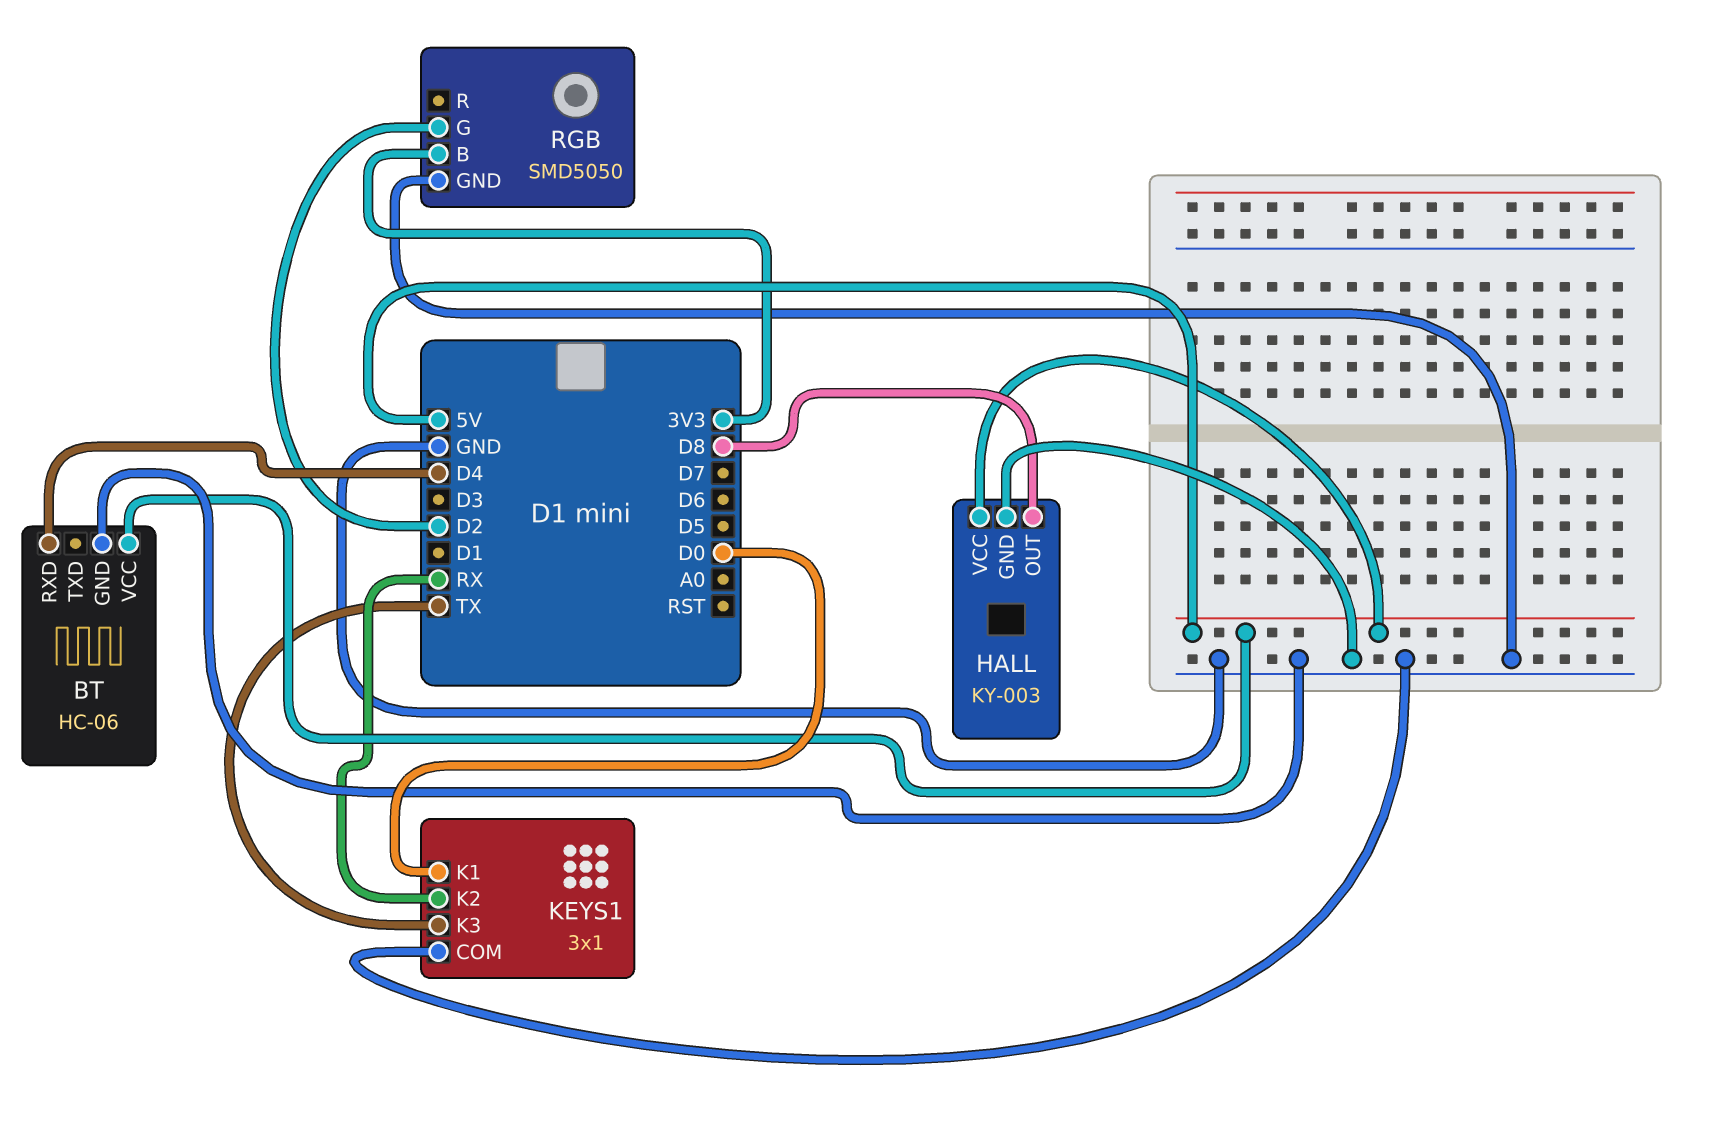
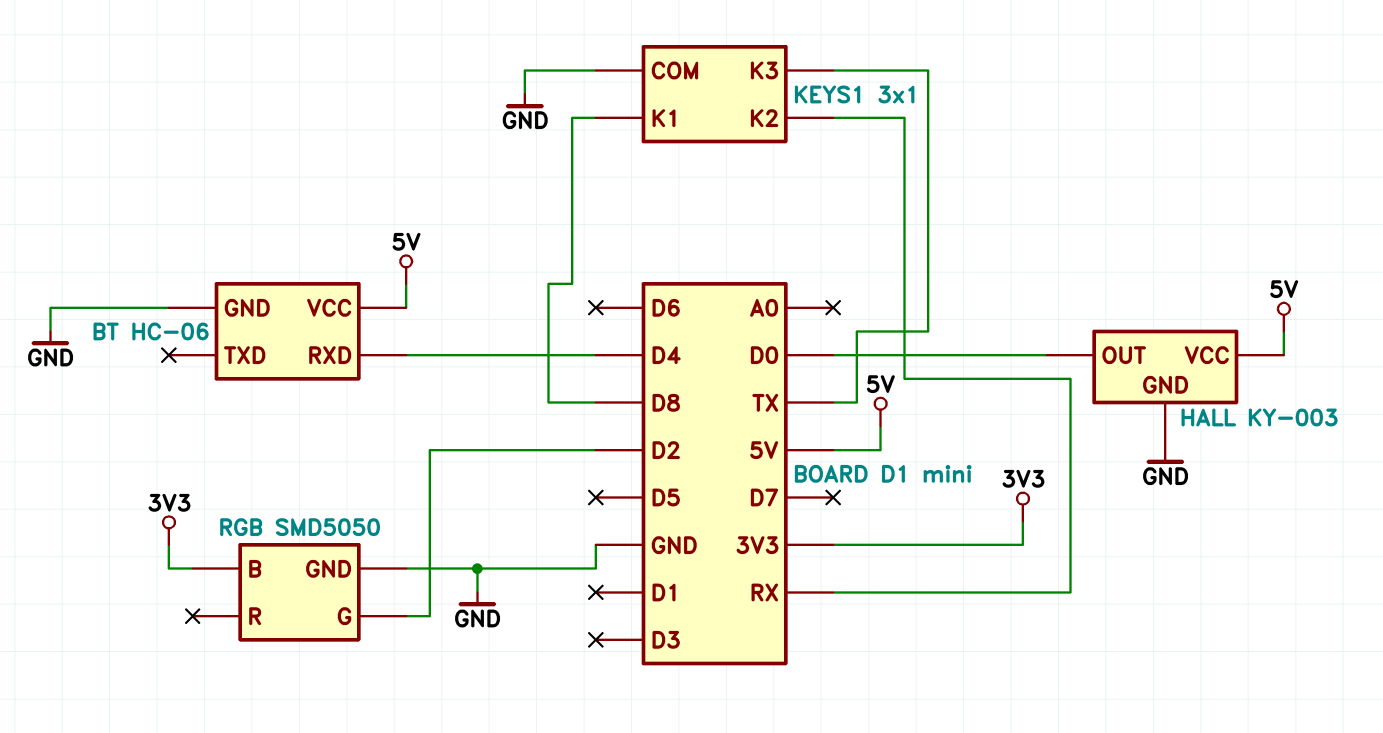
HALL pin OUT: D8 -> D0
KEYS1 pin K1: D0 -> D8

